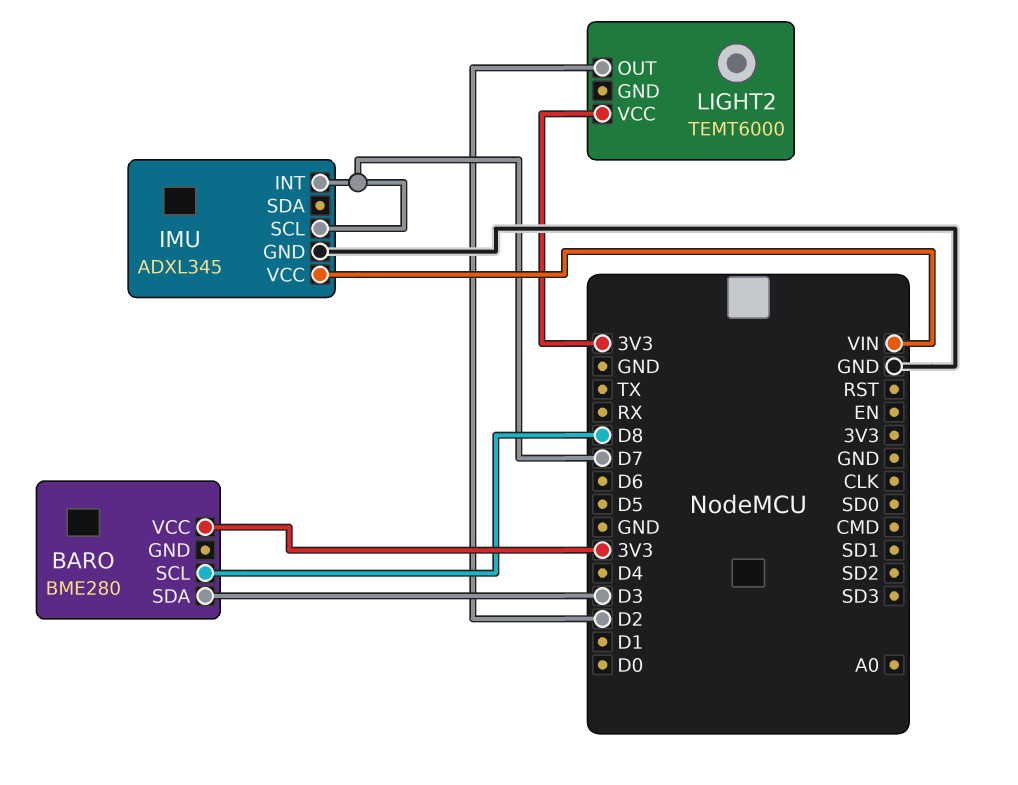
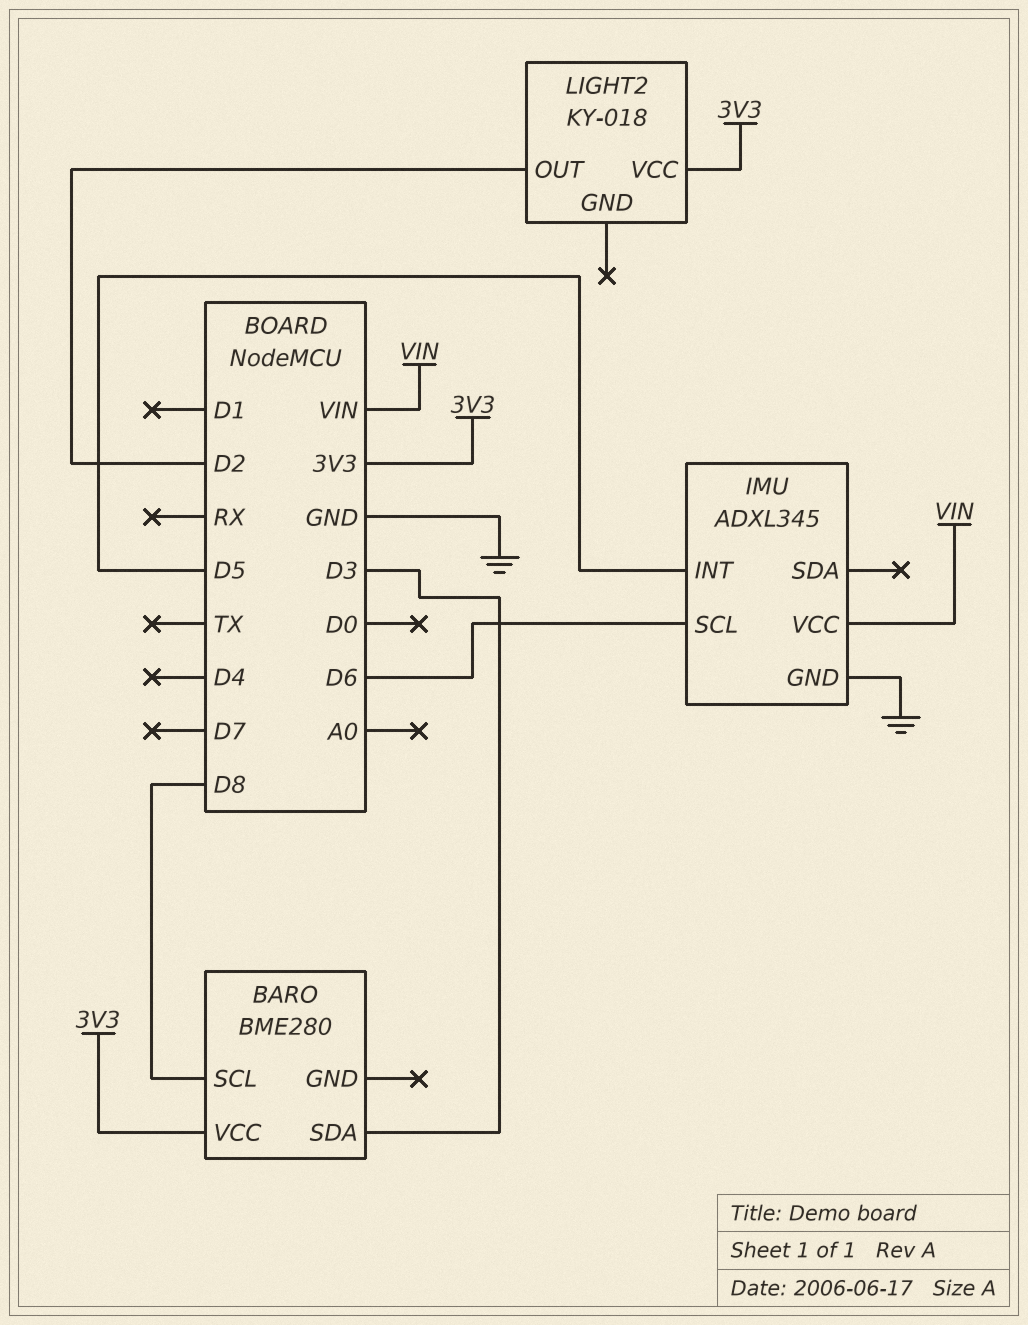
IMU pin INT: D7 -> D5
IMU pin SCL: D7 -> D6
LIGHT2: TEMT6000 -> KY-018

